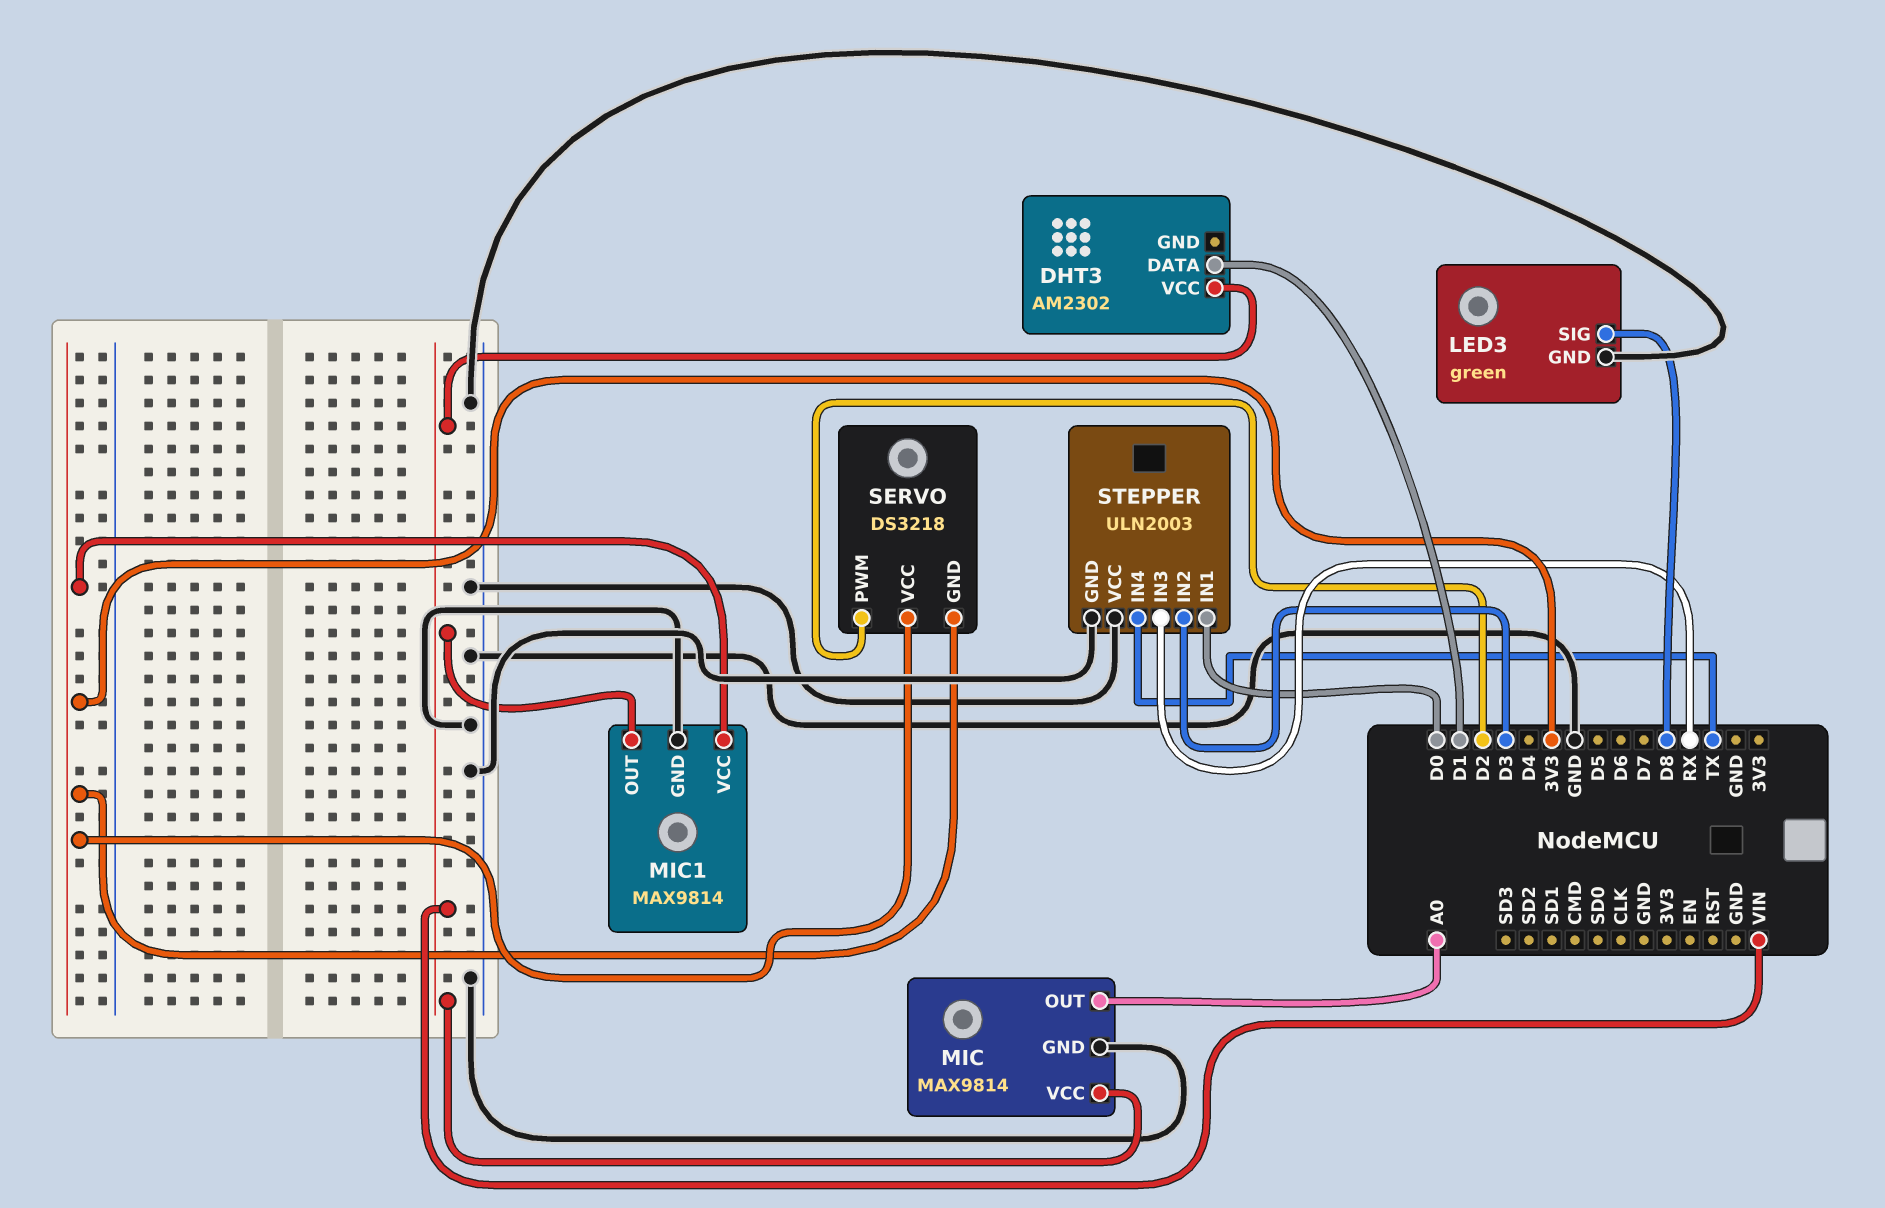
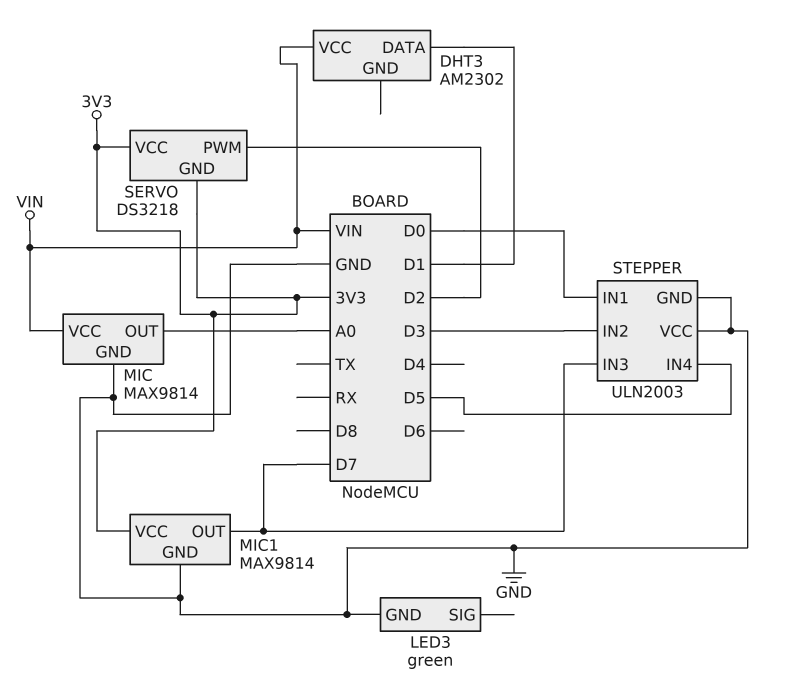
LED3 pin SIG: D8 -> none
MIC1 pin OUT: VIN -> D7
STEPPER pin IN3: RX -> D7
STEPPER pin IN4: TX -> D5

